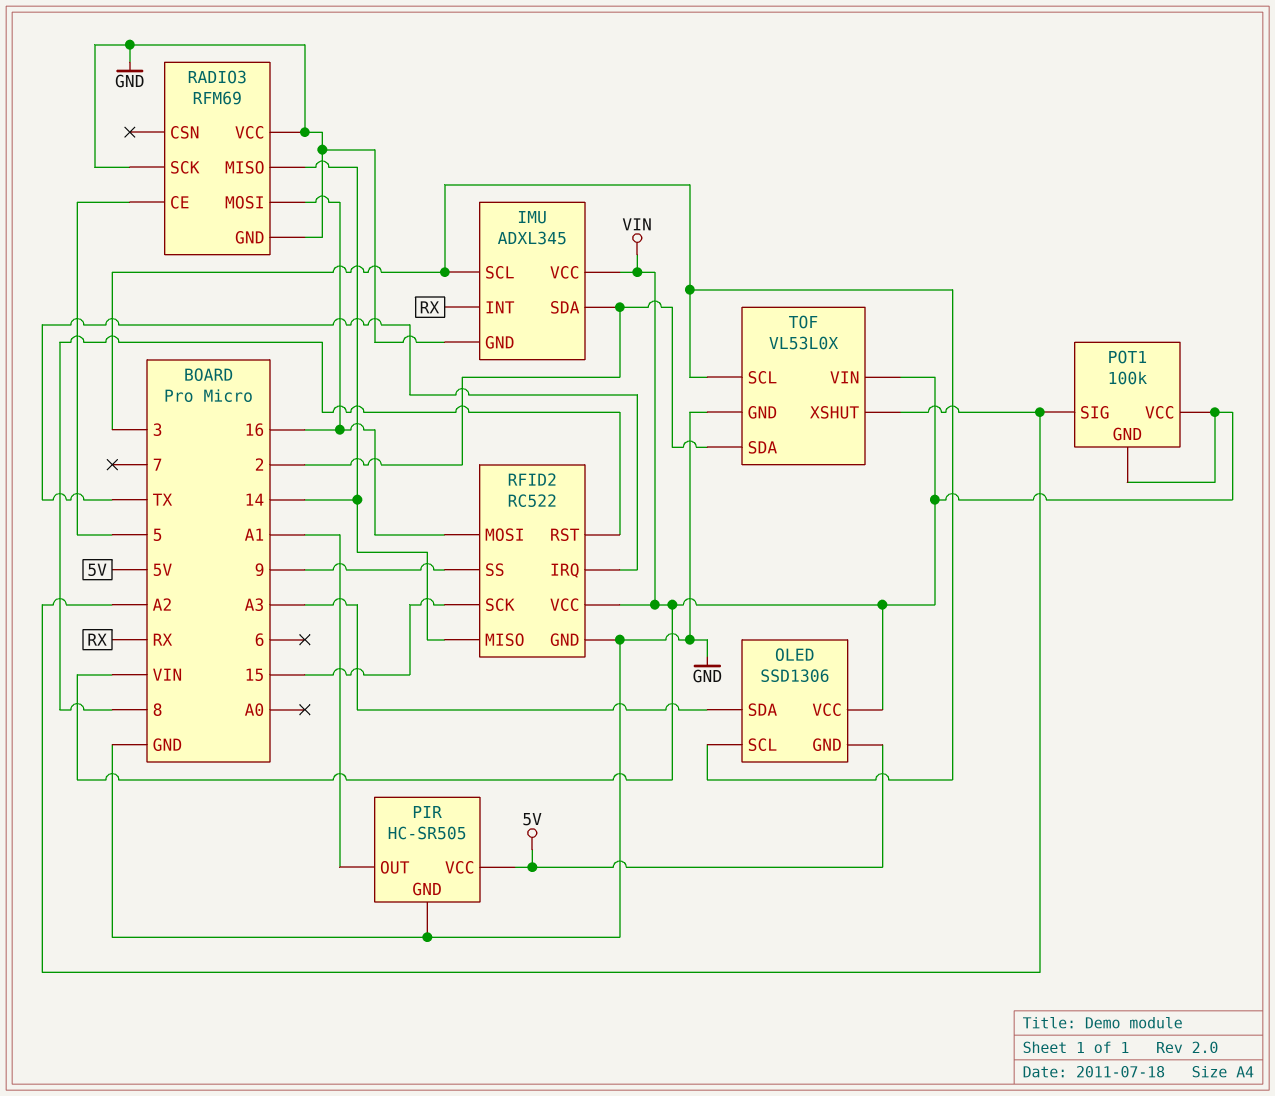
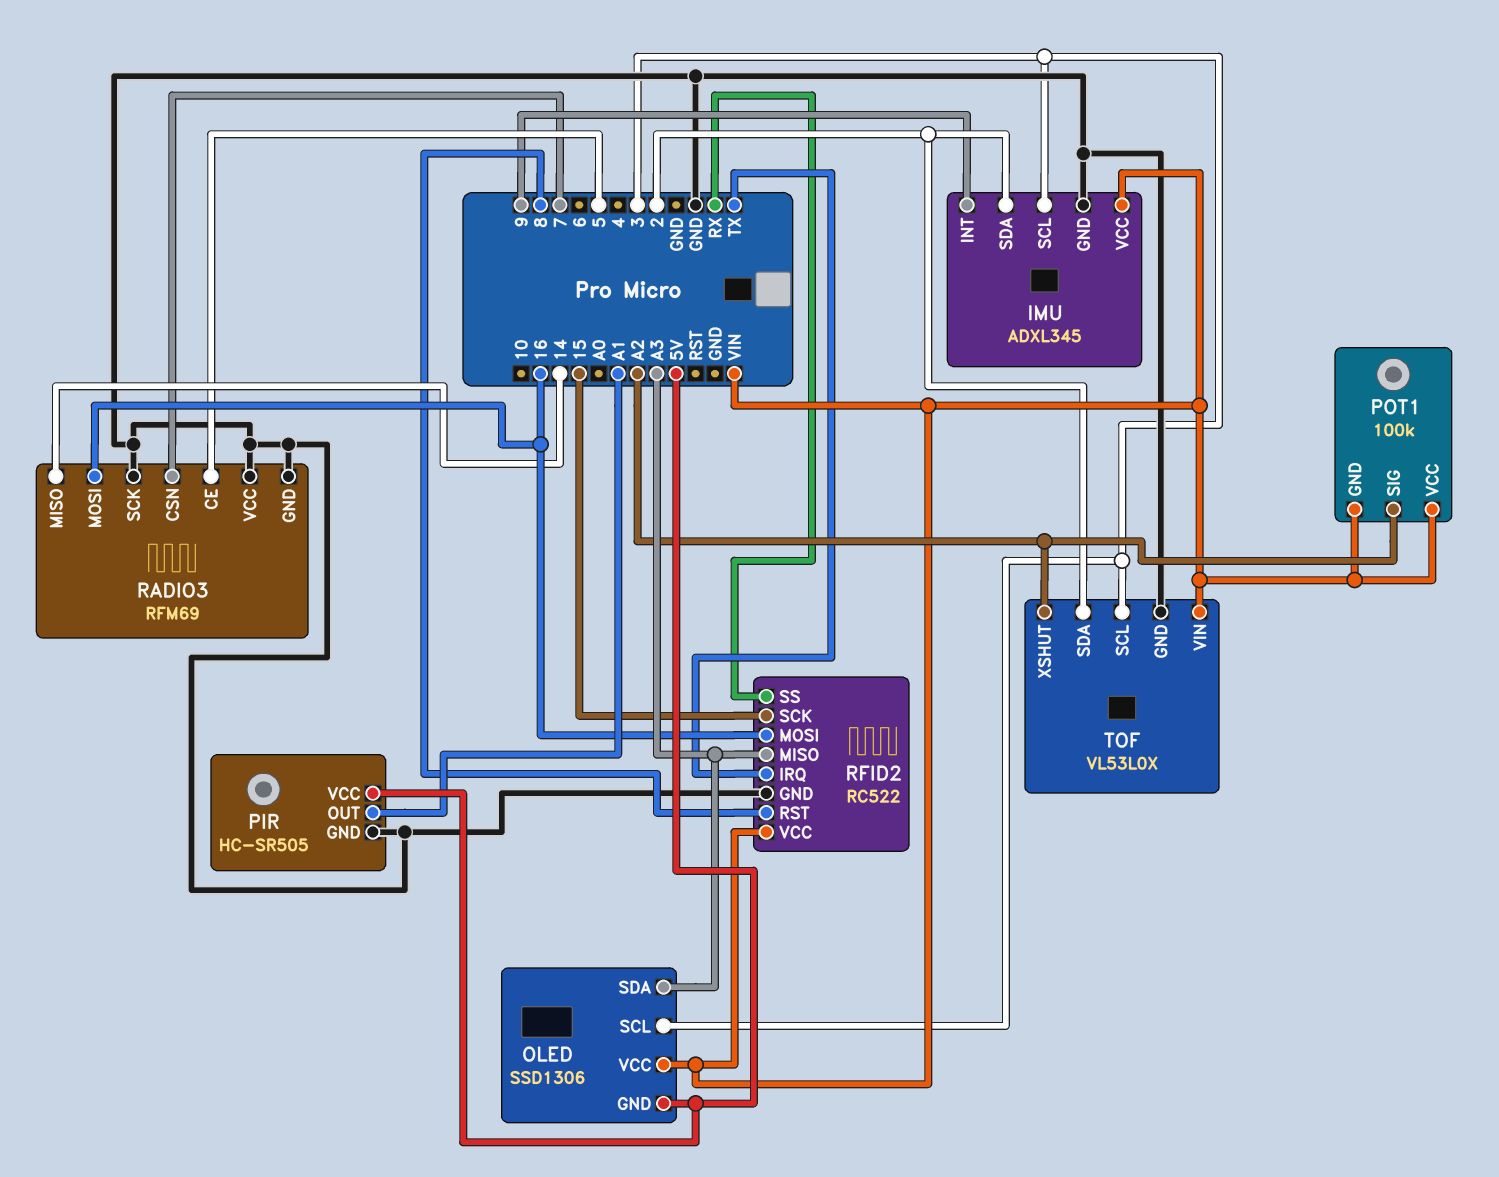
IMU pin INT: RX -> 9
RADIO3 pin CSN: none -> 7
RFID2 pin MISO: 14 -> A3
RFID2 pin SS: 9 -> RX

